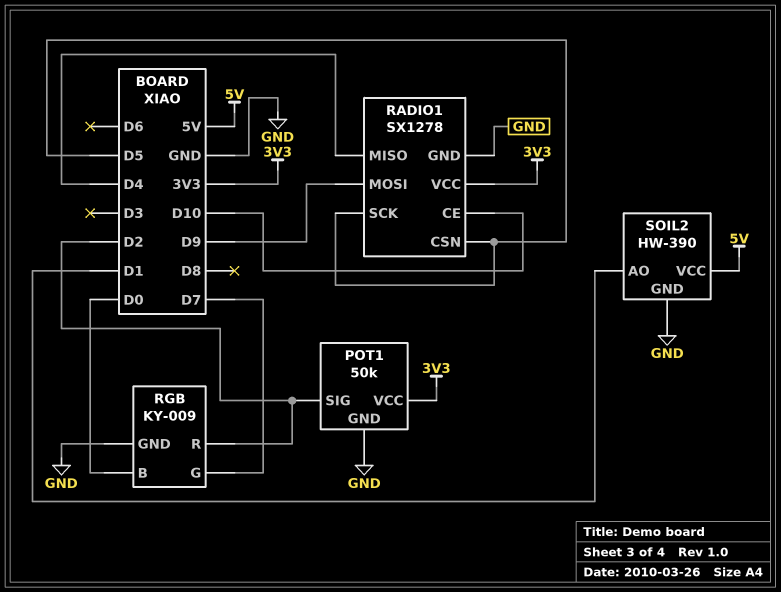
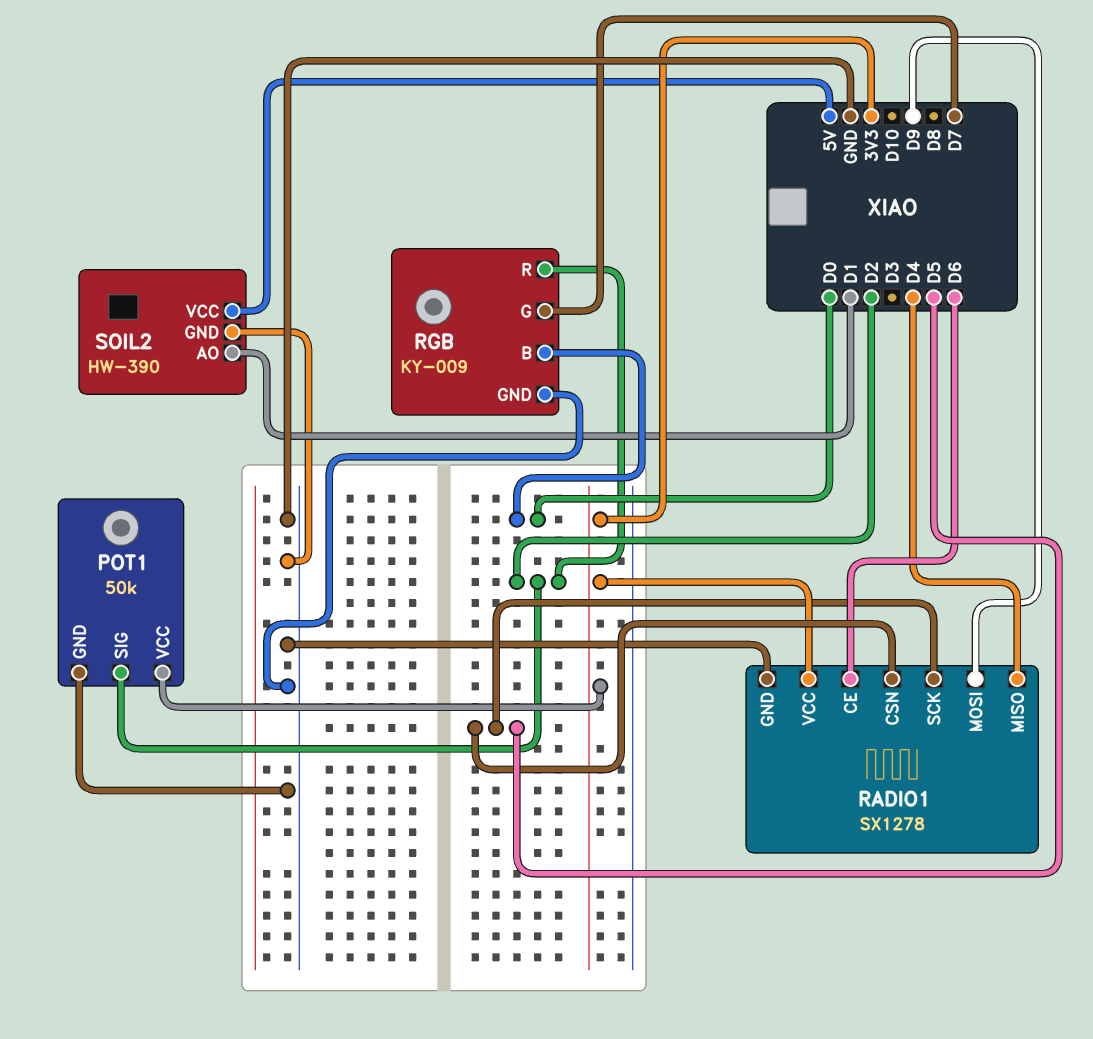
RADIO1 pin CE: D10 -> D6

